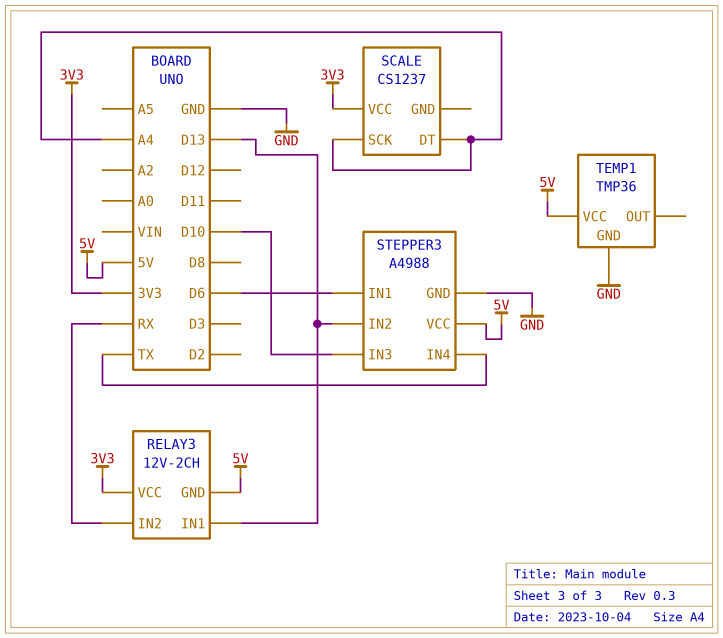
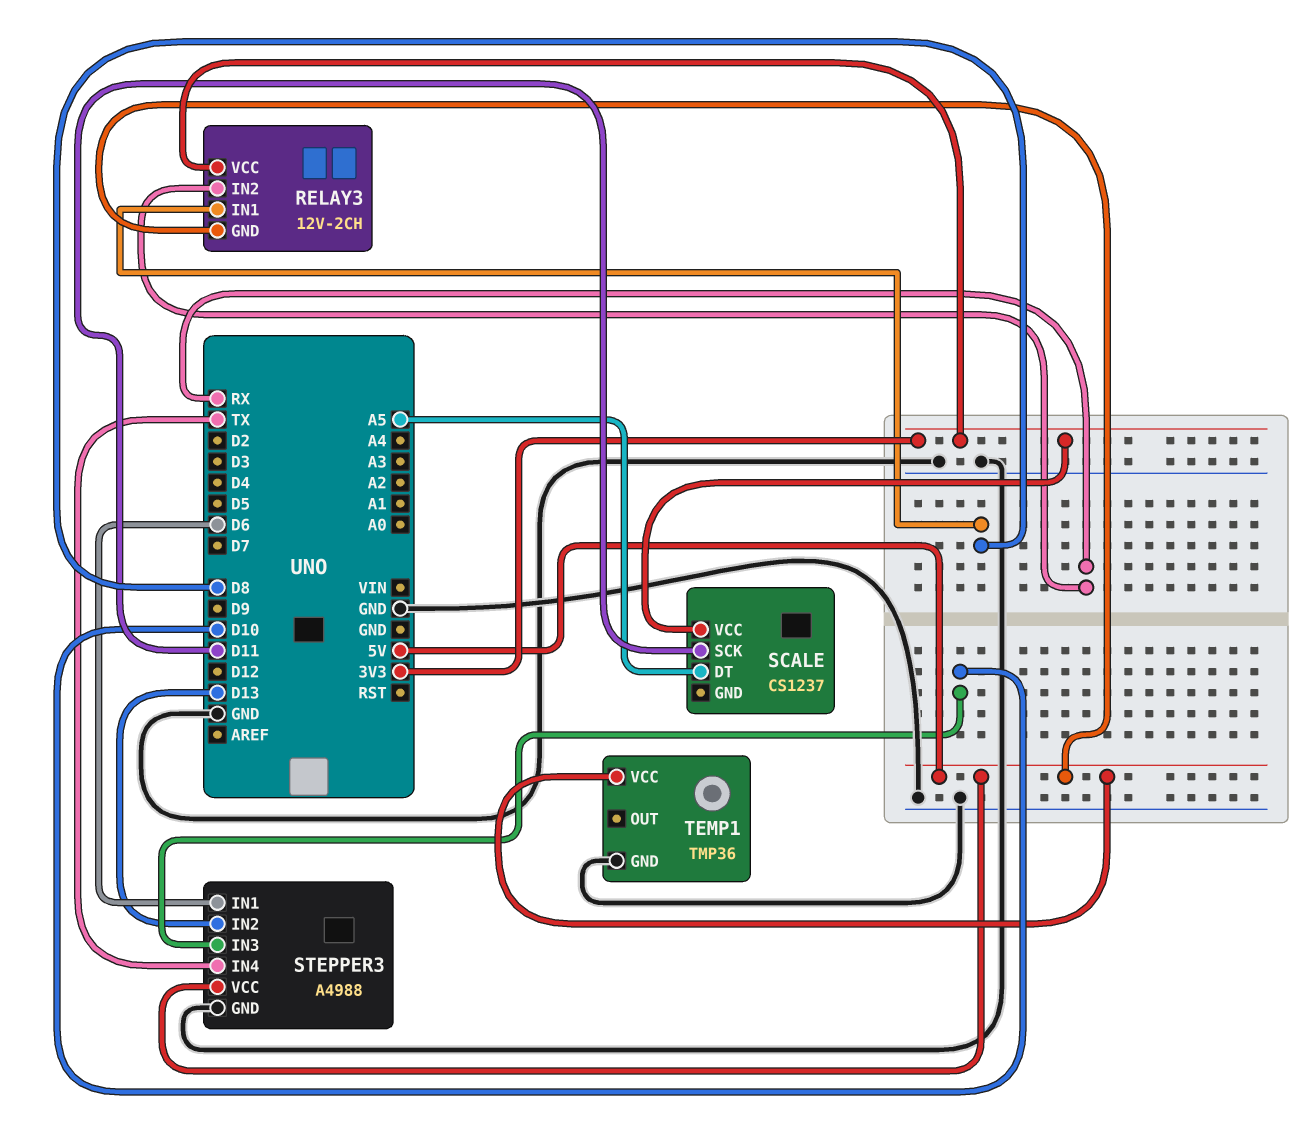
RELAY3 pin IN1: D13 -> D8
SCALE pin DT: A4 -> A5
SCALE pin SCK: A4 -> D11

